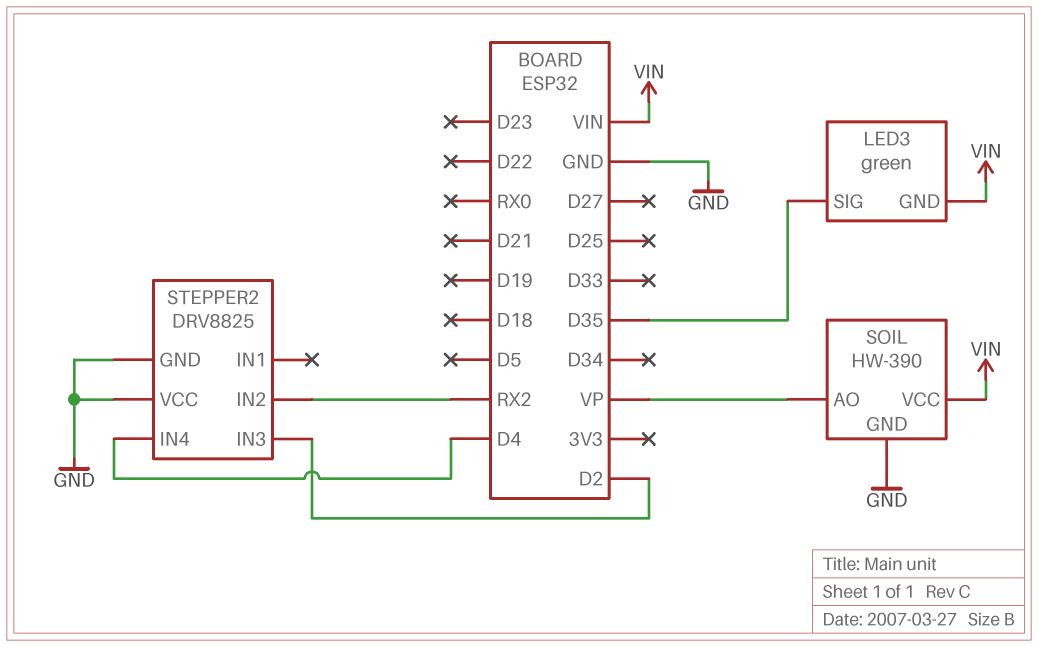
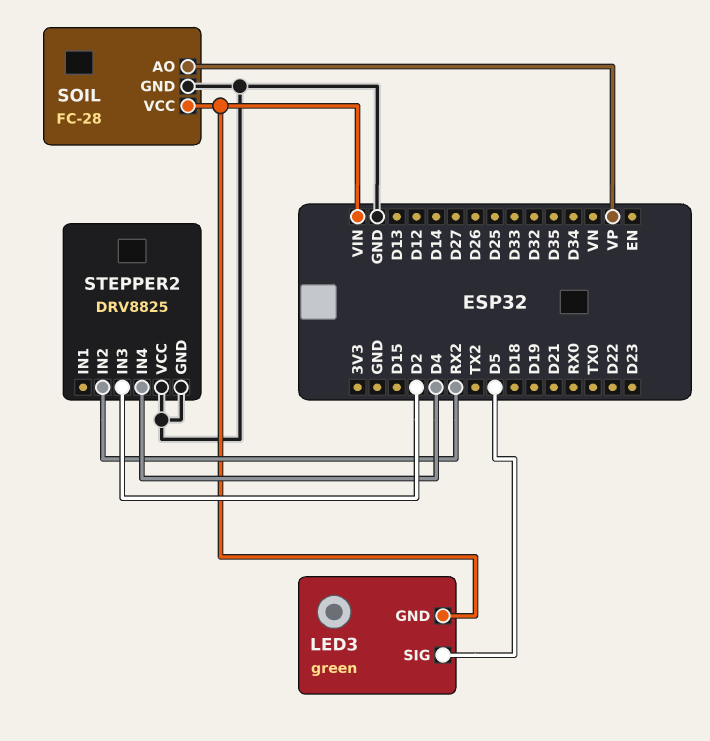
LED3 pin SIG: D35 -> D5
SOIL: HW-390 -> FC-28

